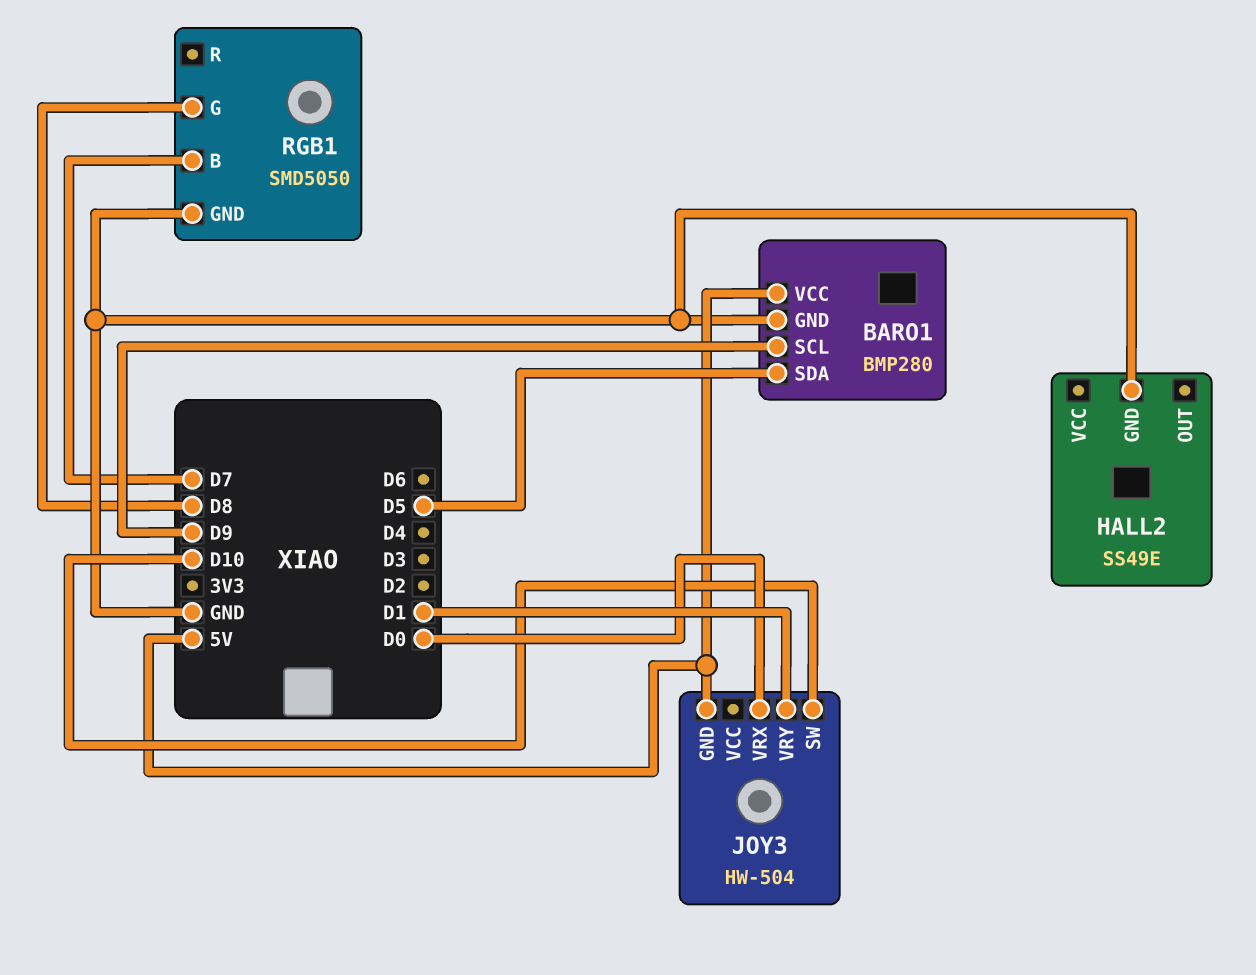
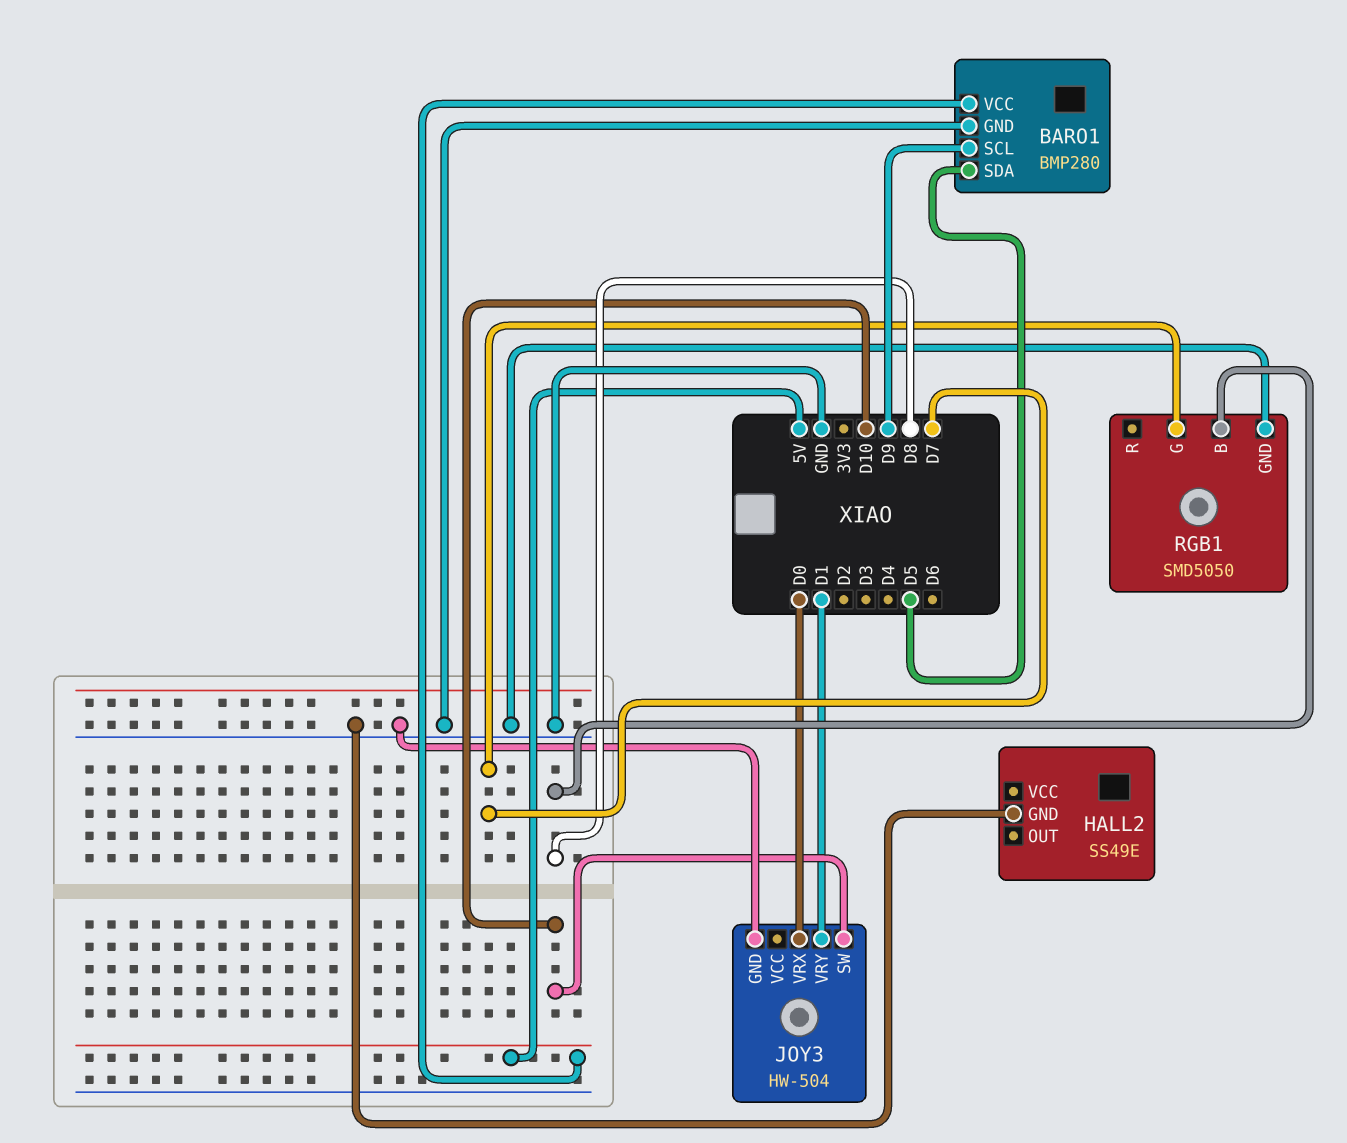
JOY3 pin GND: 5V -> GND
RGB1 pin B: D7 -> D8
RGB1 pin G: D8 -> D7

